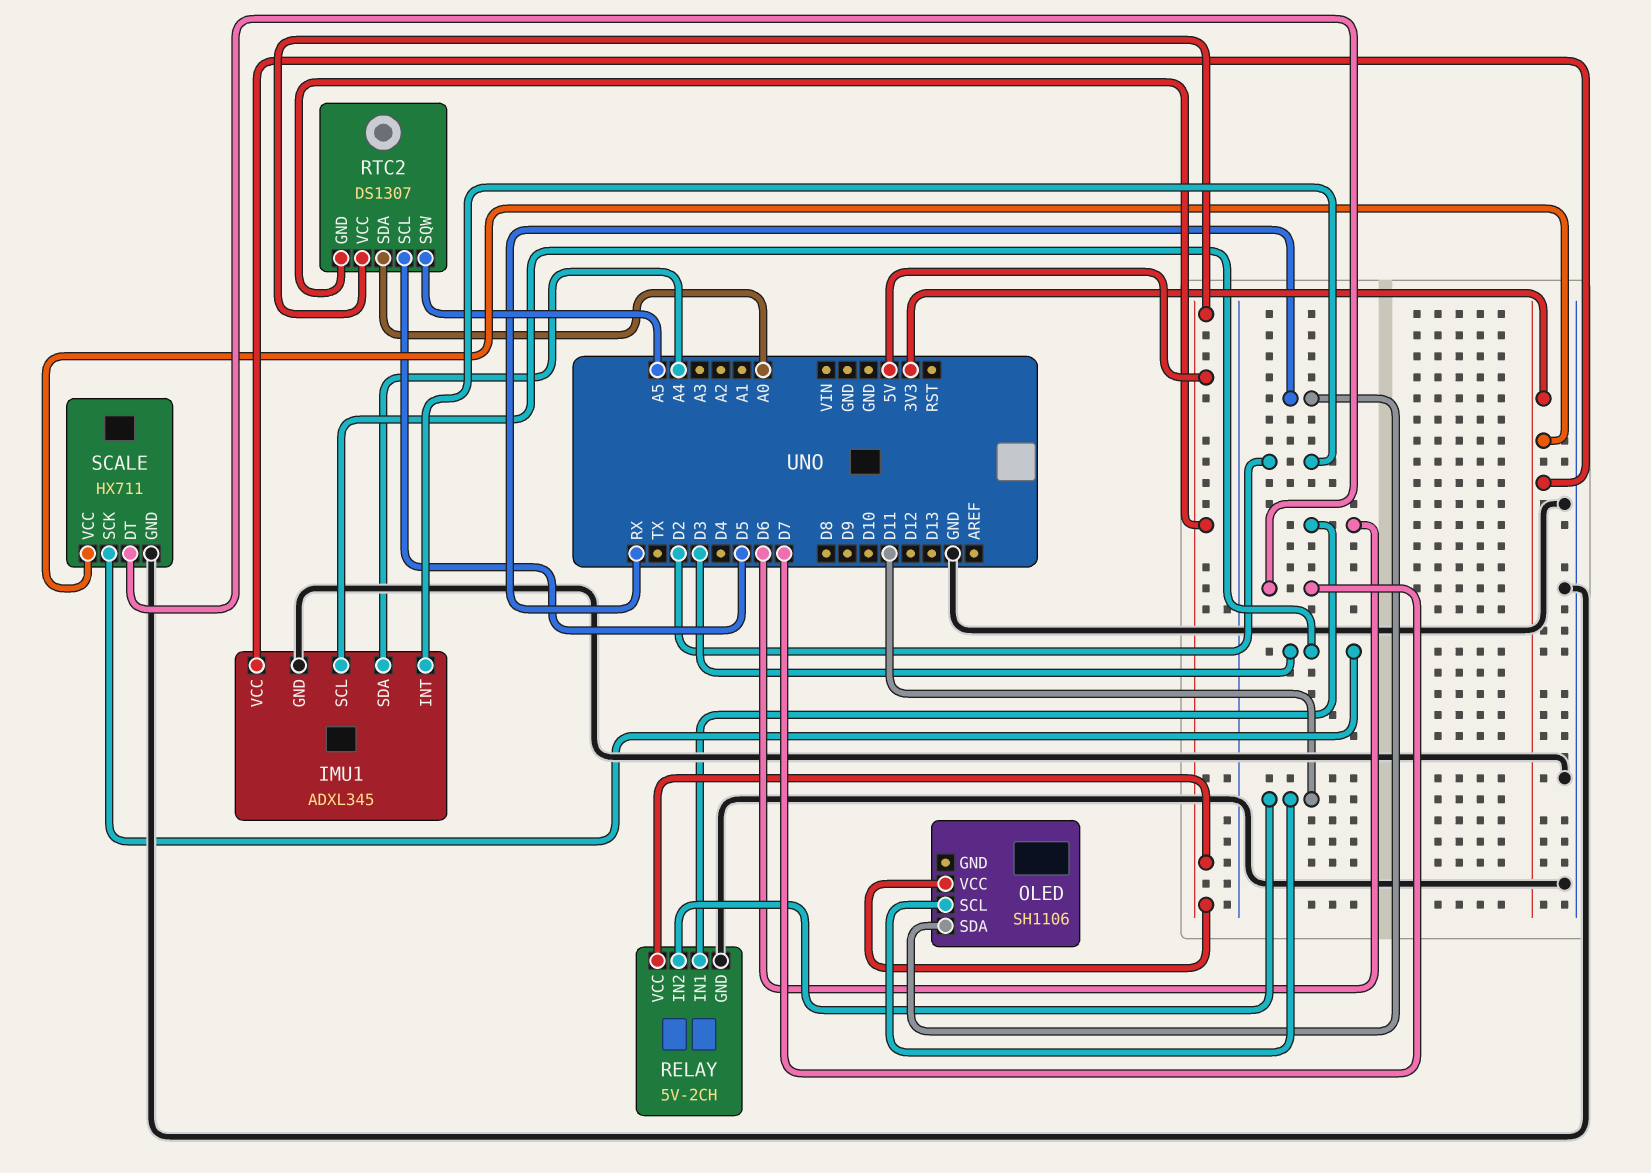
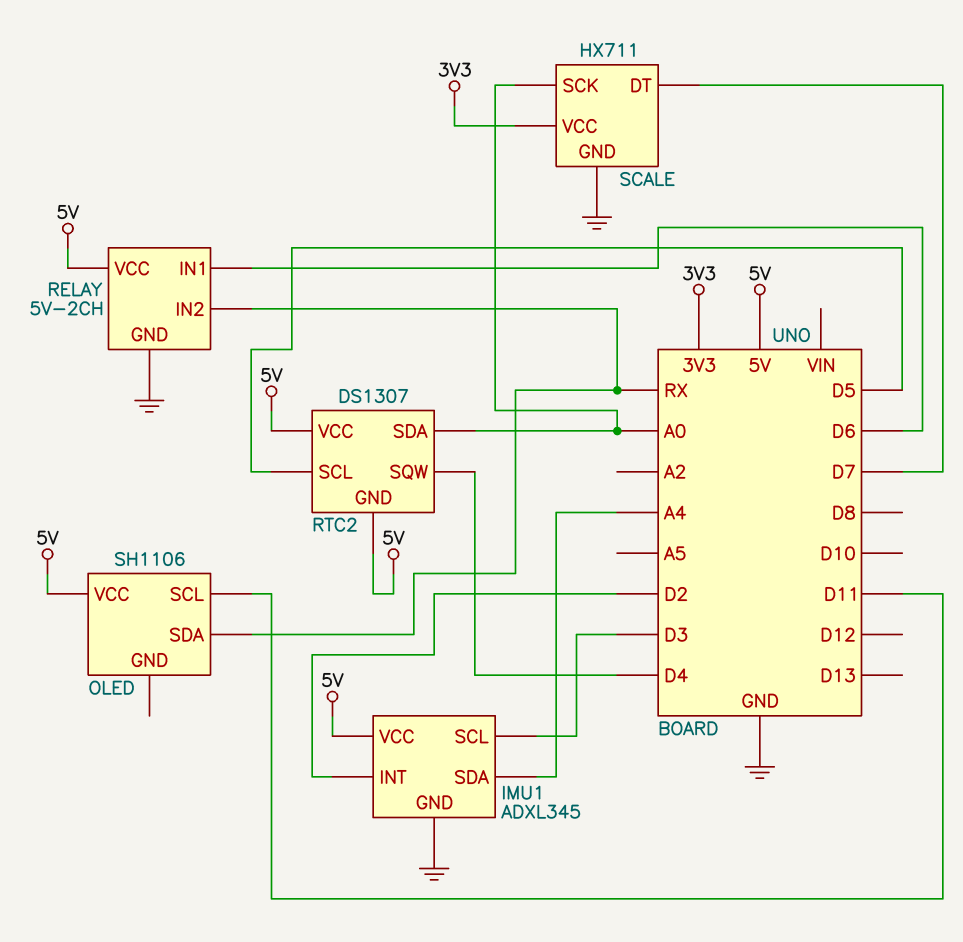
IMU1 pin VCC: 3V3 -> 5V
RELAY pin IN2: D11 -> RX
RTC2 pin SQW: A5 -> D4
SCALE pin SCK: D3 -> A0

